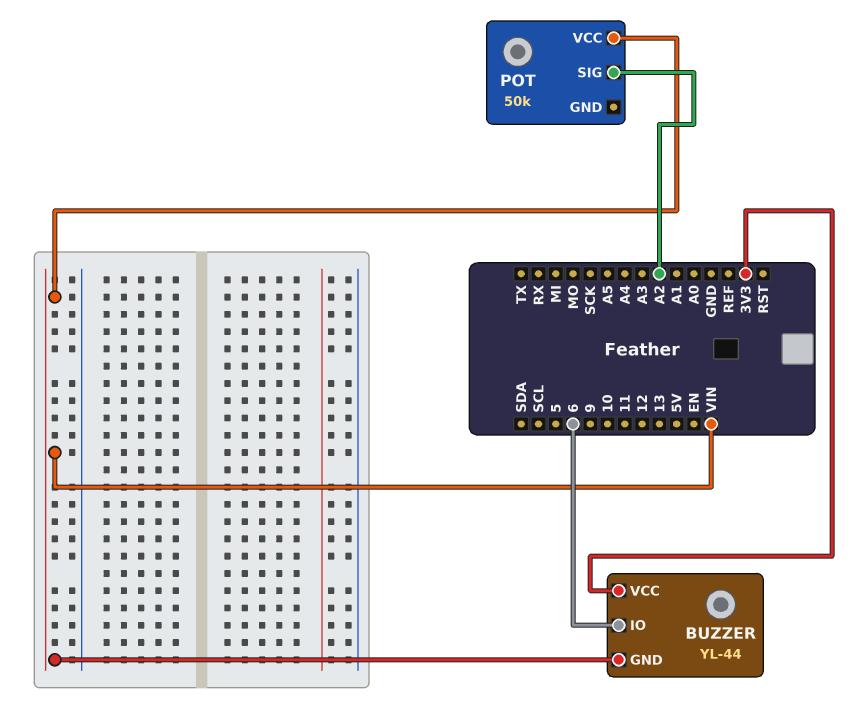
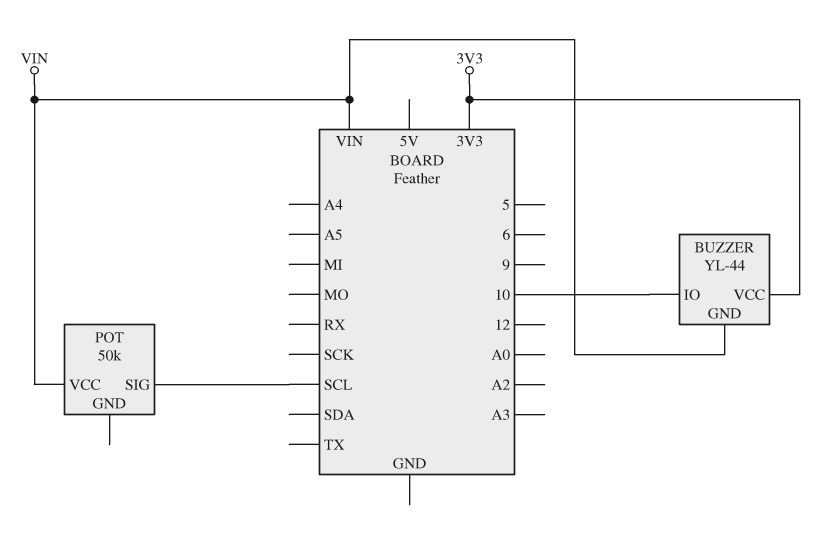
BUZZER pin IO: 6 -> 10
POT pin SIG: A2 -> SCL

